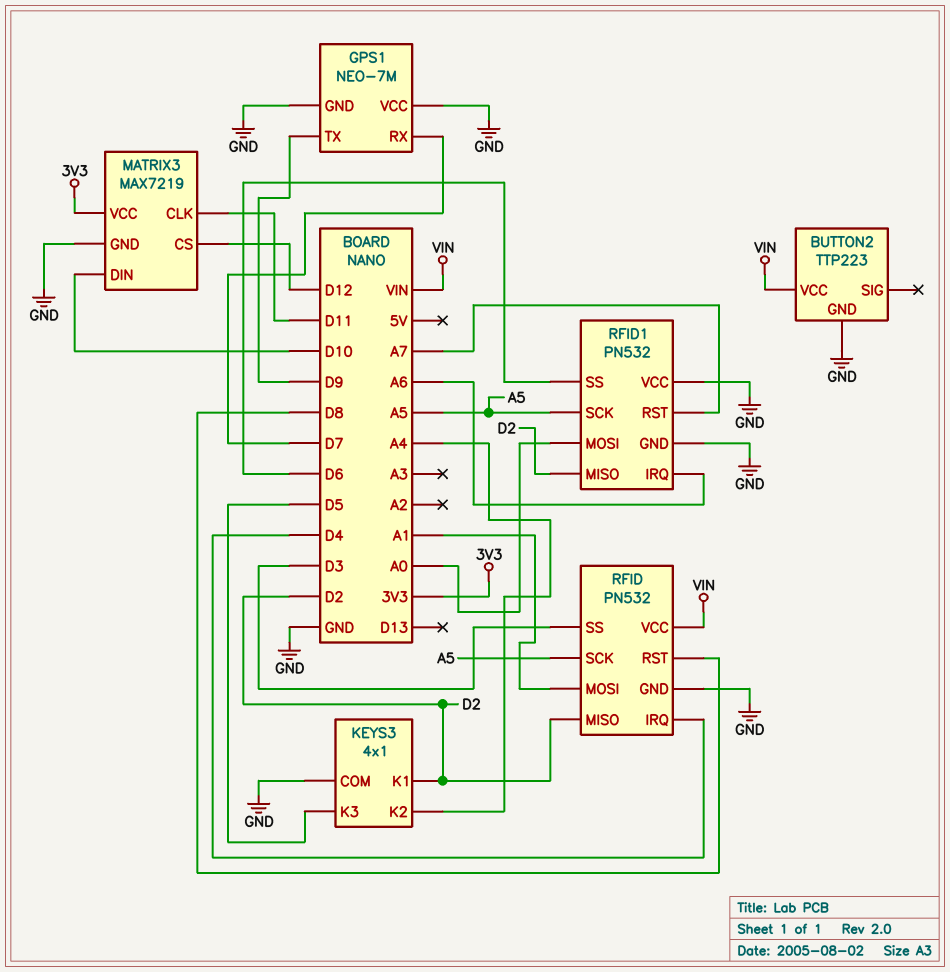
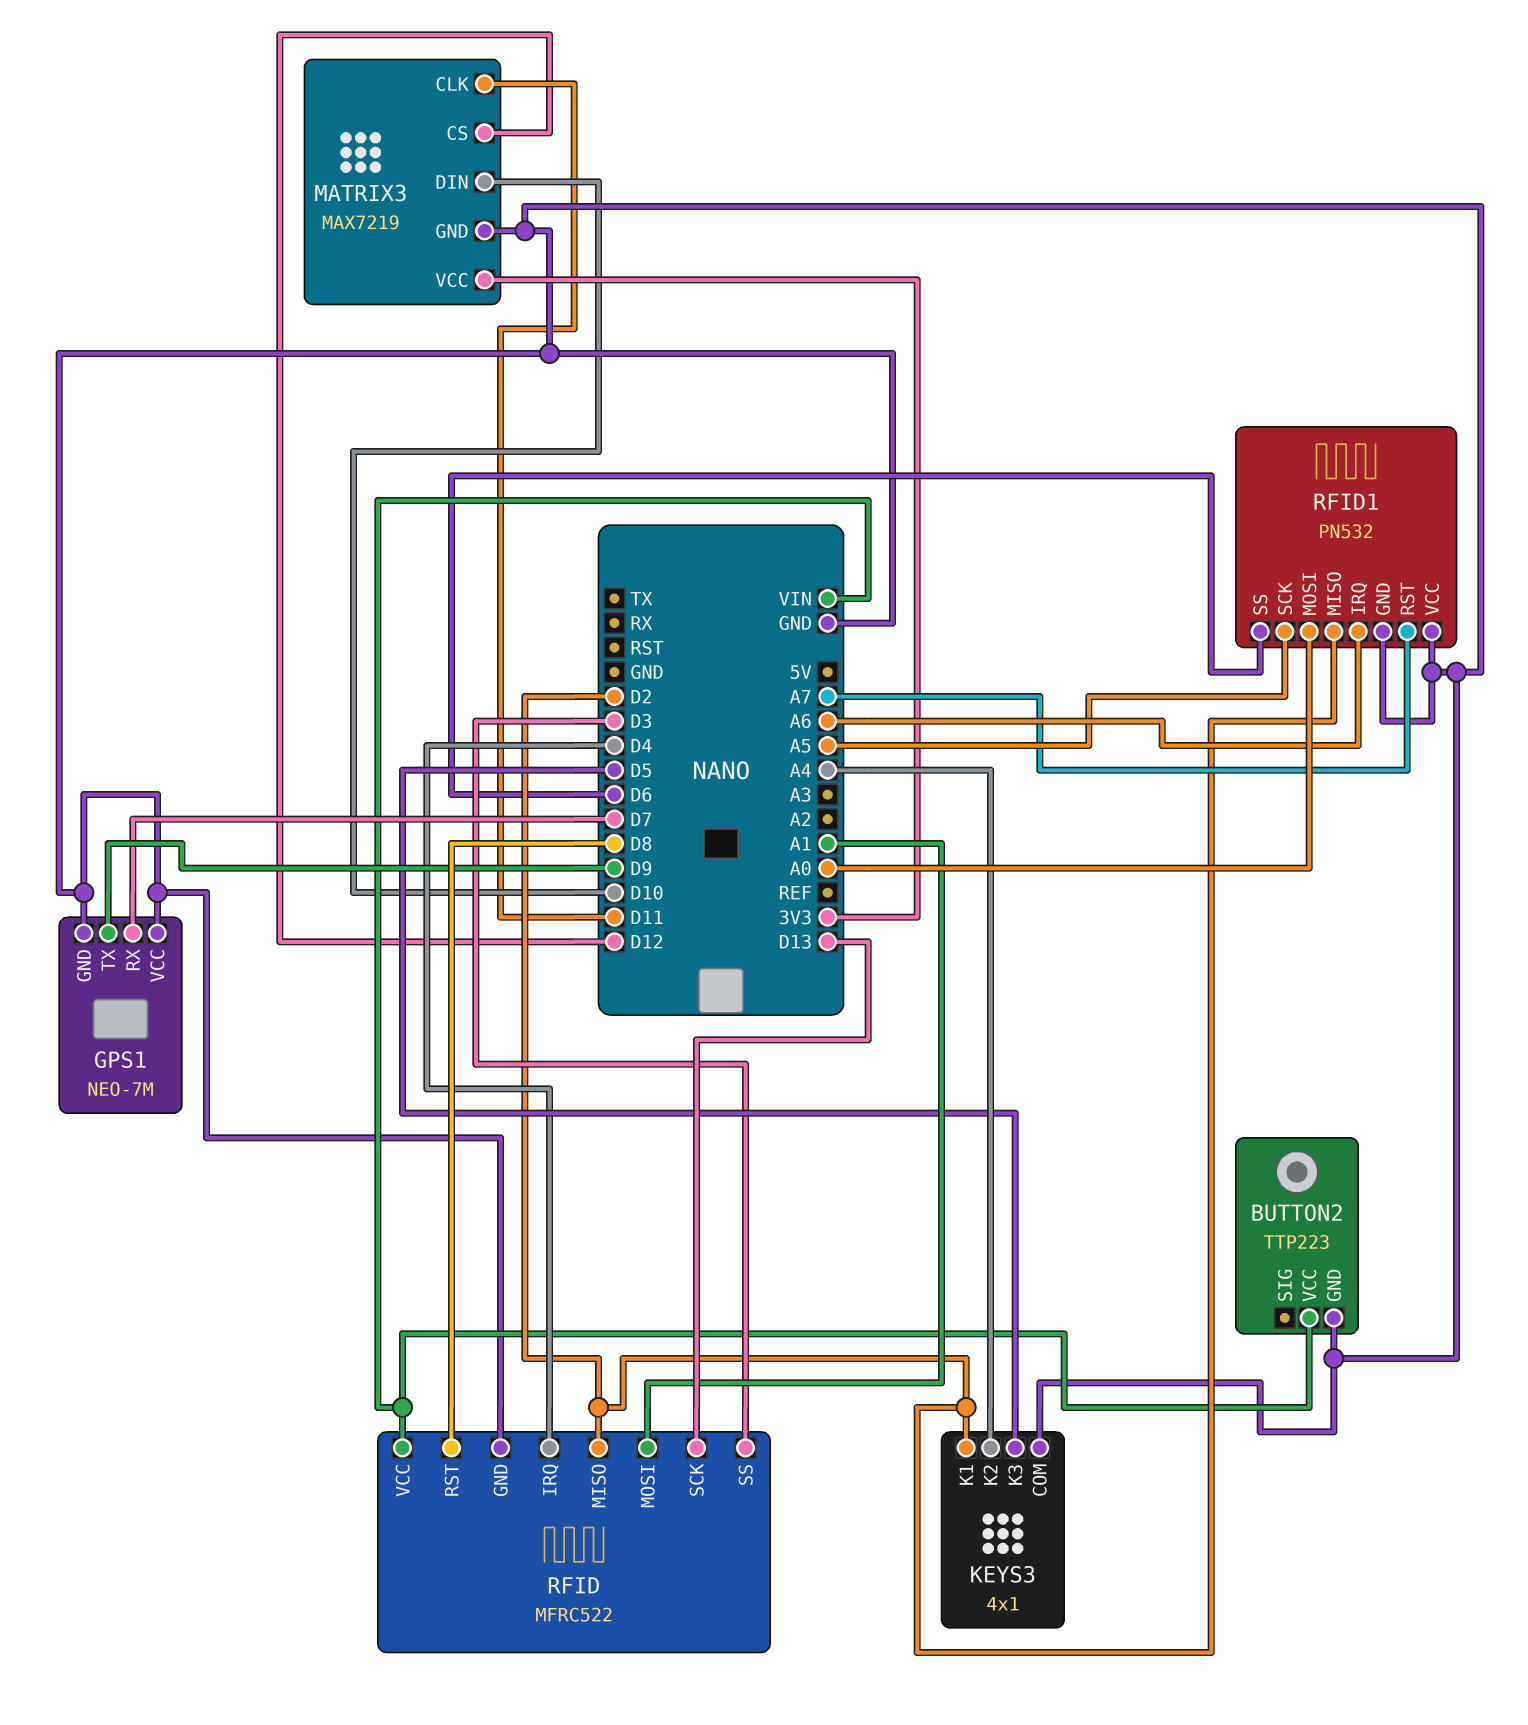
RFID: PN532 -> MFRC522
RFID pin SCK: A5 -> D13

